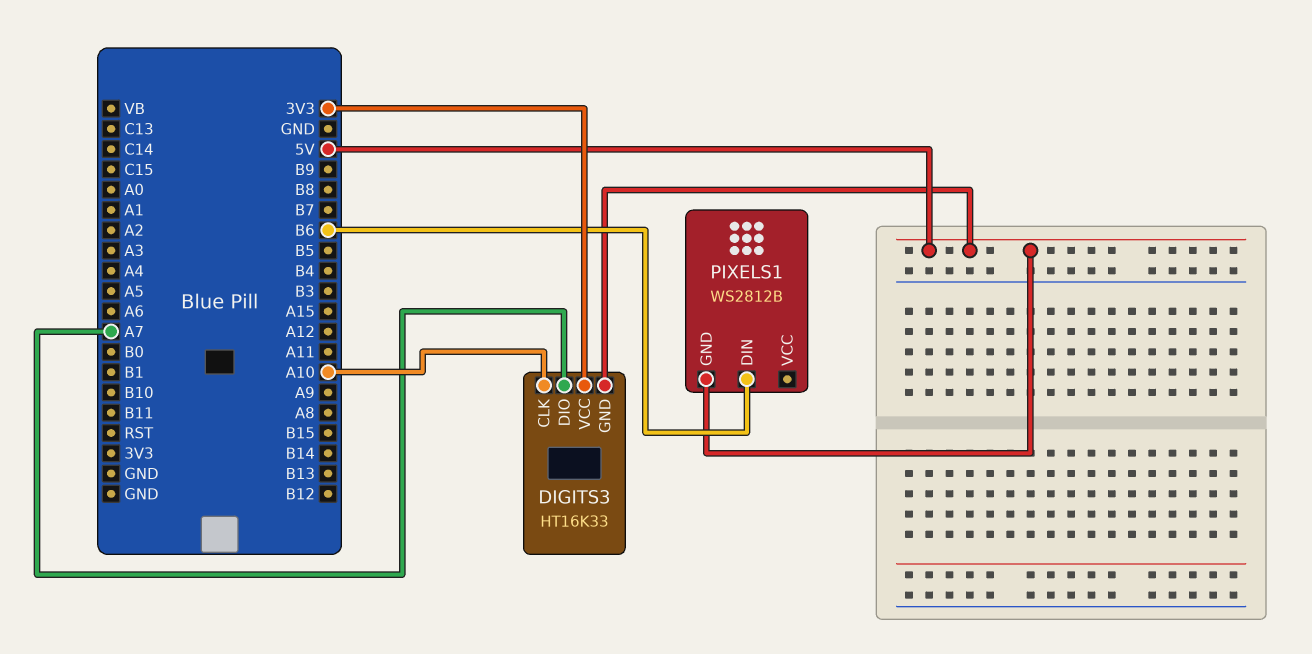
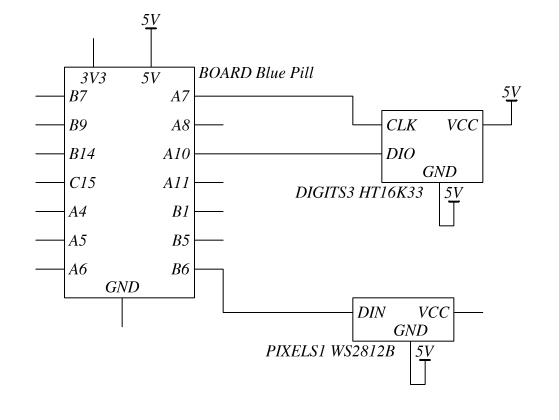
DIGITS3 pin CLK: A10 -> A7
DIGITS3 pin DIO: A7 -> A10
DIGITS3 pin VCC: 3V3 -> 5V

